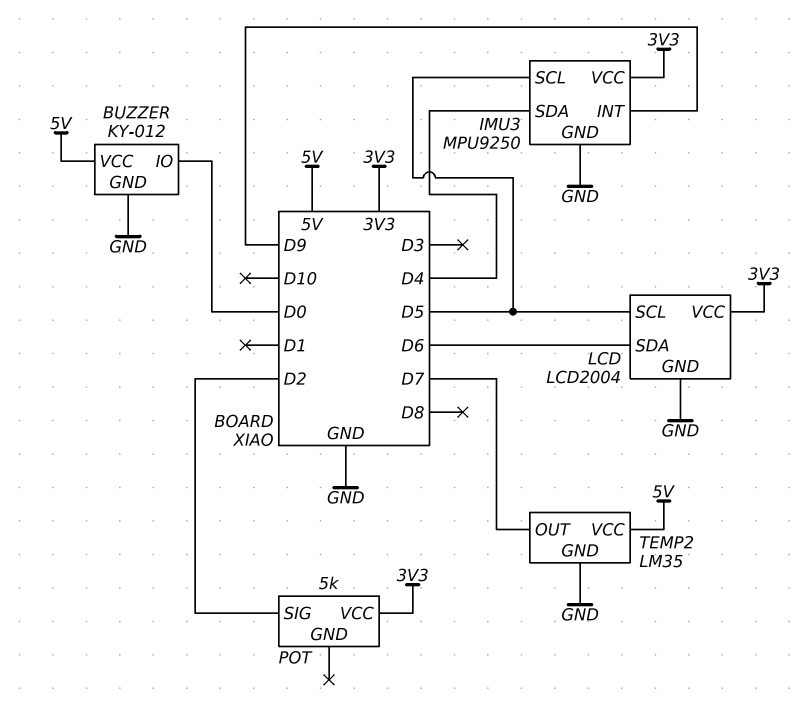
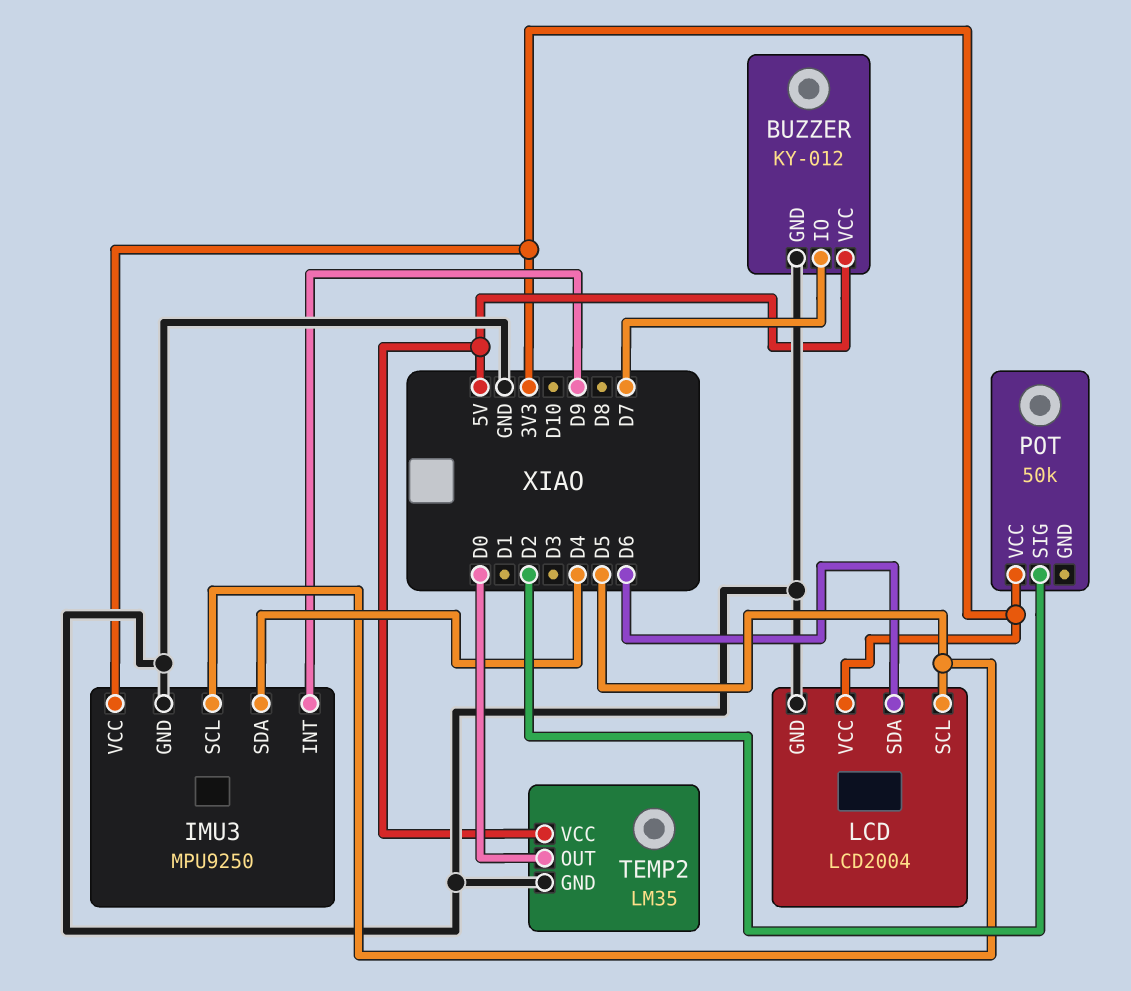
BUZZER pin IO: D0 -> D7
POT: 5k -> 50k
TEMP2 pin OUT: D7 -> D0

